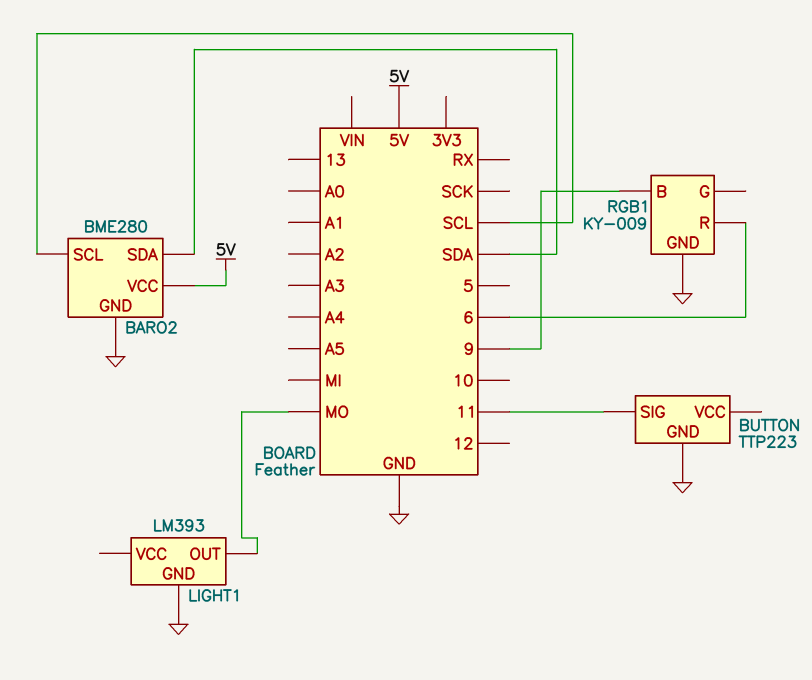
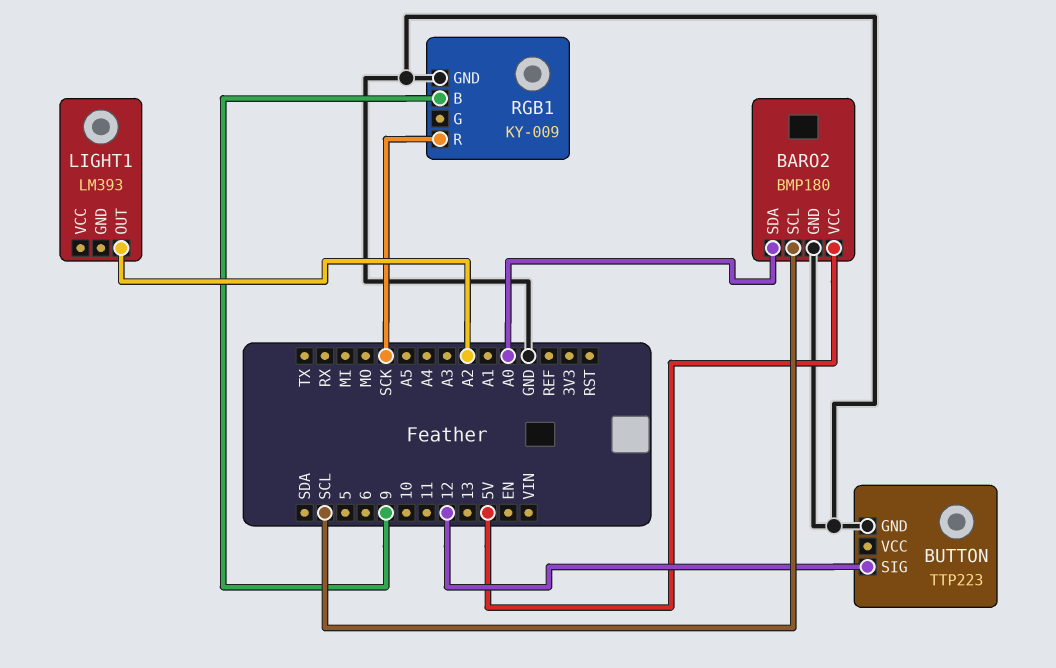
BARO2: BME280 -> BMP180
BARO2 pin SDA: SDA -> A0
BUTTON pin SIG: 11 -> 12
LIGHT1 pin GND: GND -> none
LIGHT1 pin OUT: MO -> A2
RGB1 pin R: 6 -> SCK

